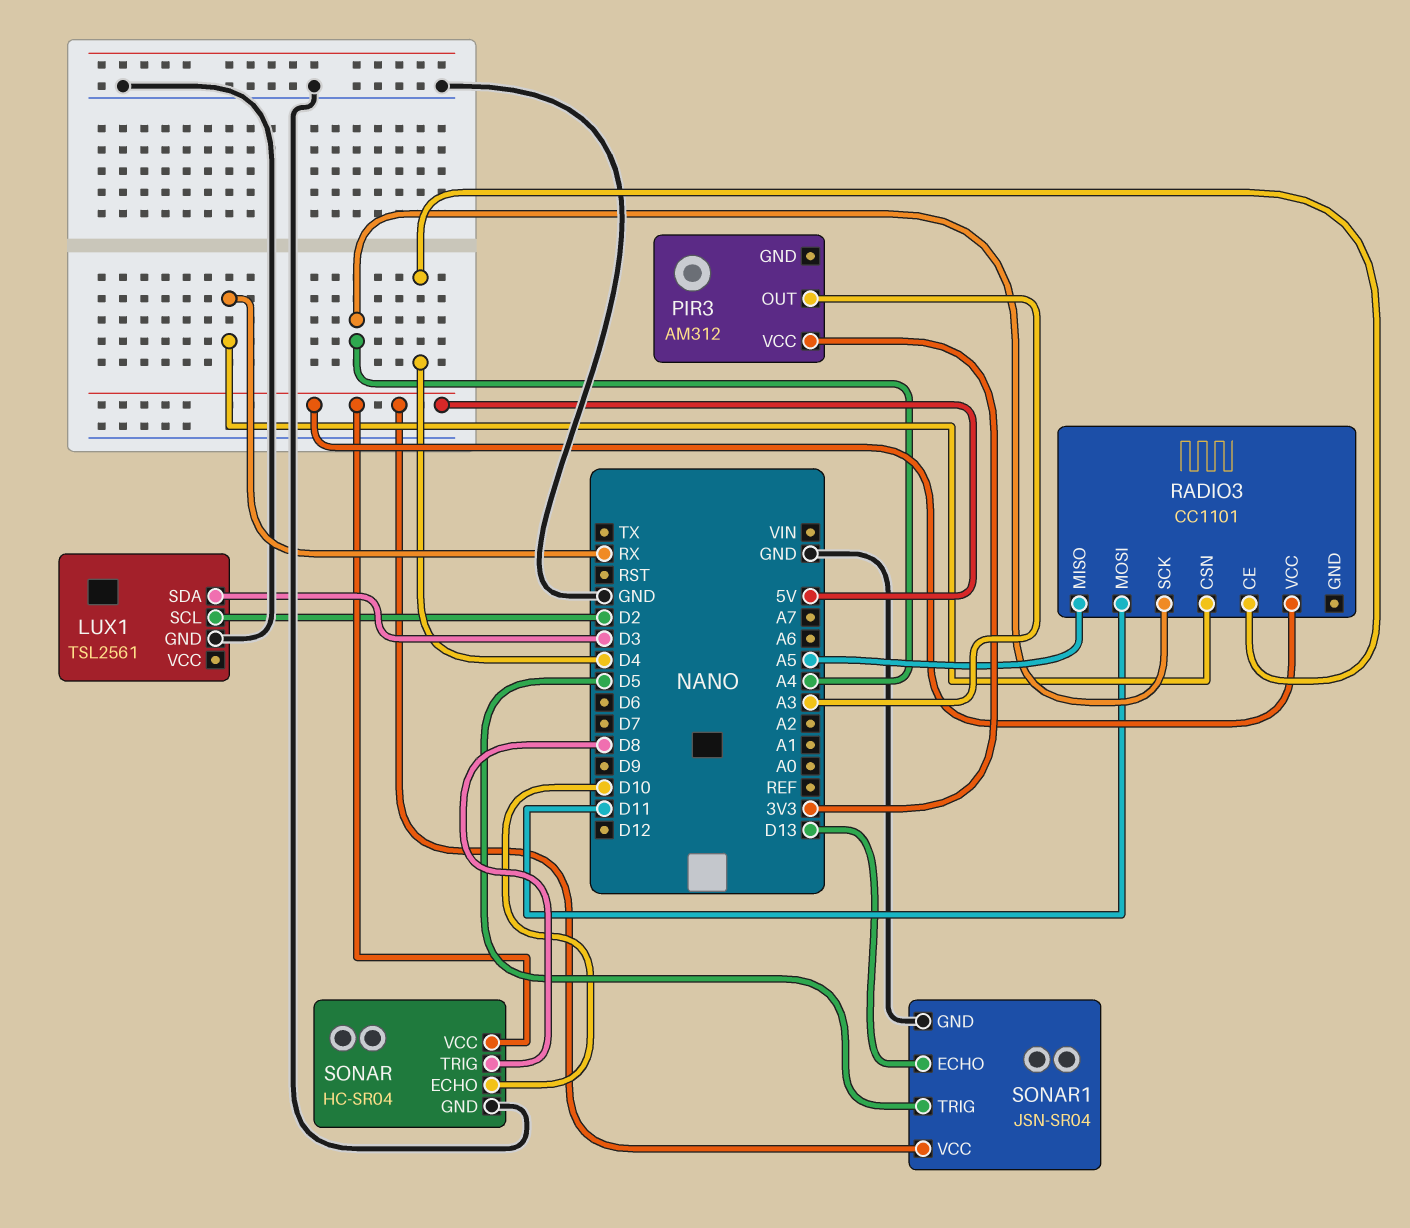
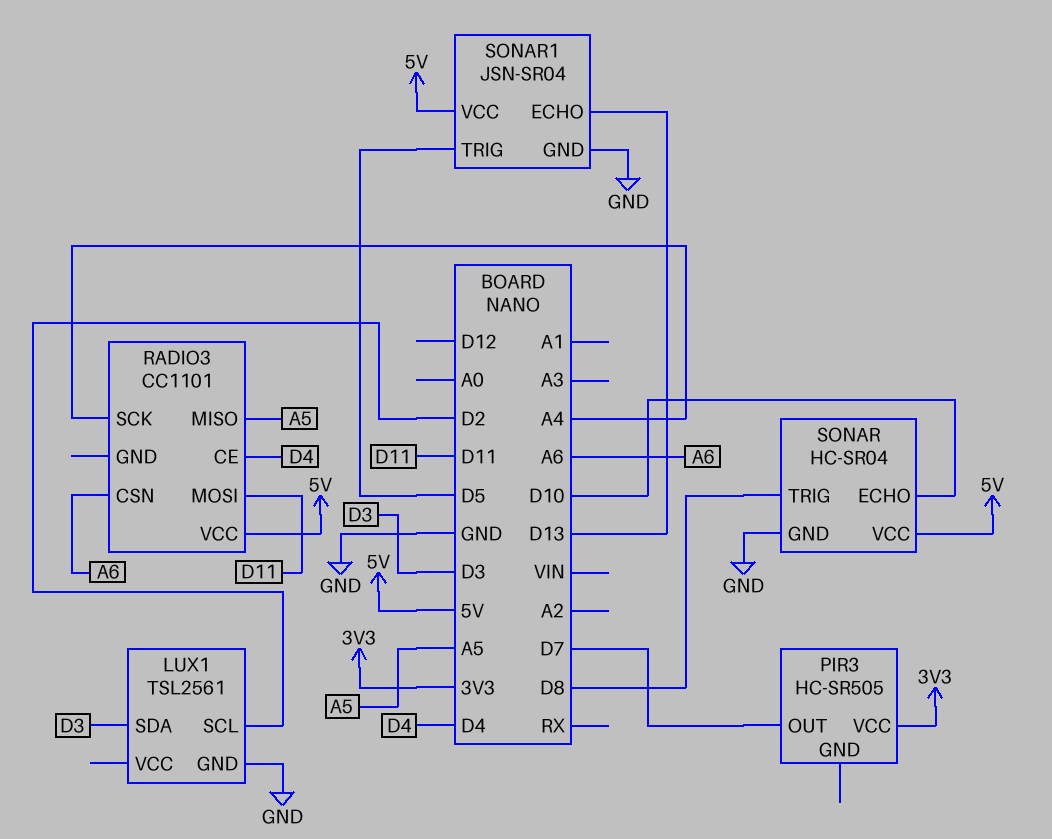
PIR3: AM312 -> HC-SR505
PIR3 pin OUT: A3 -> D7
RADIO3 pin CSN: RX -> A6

